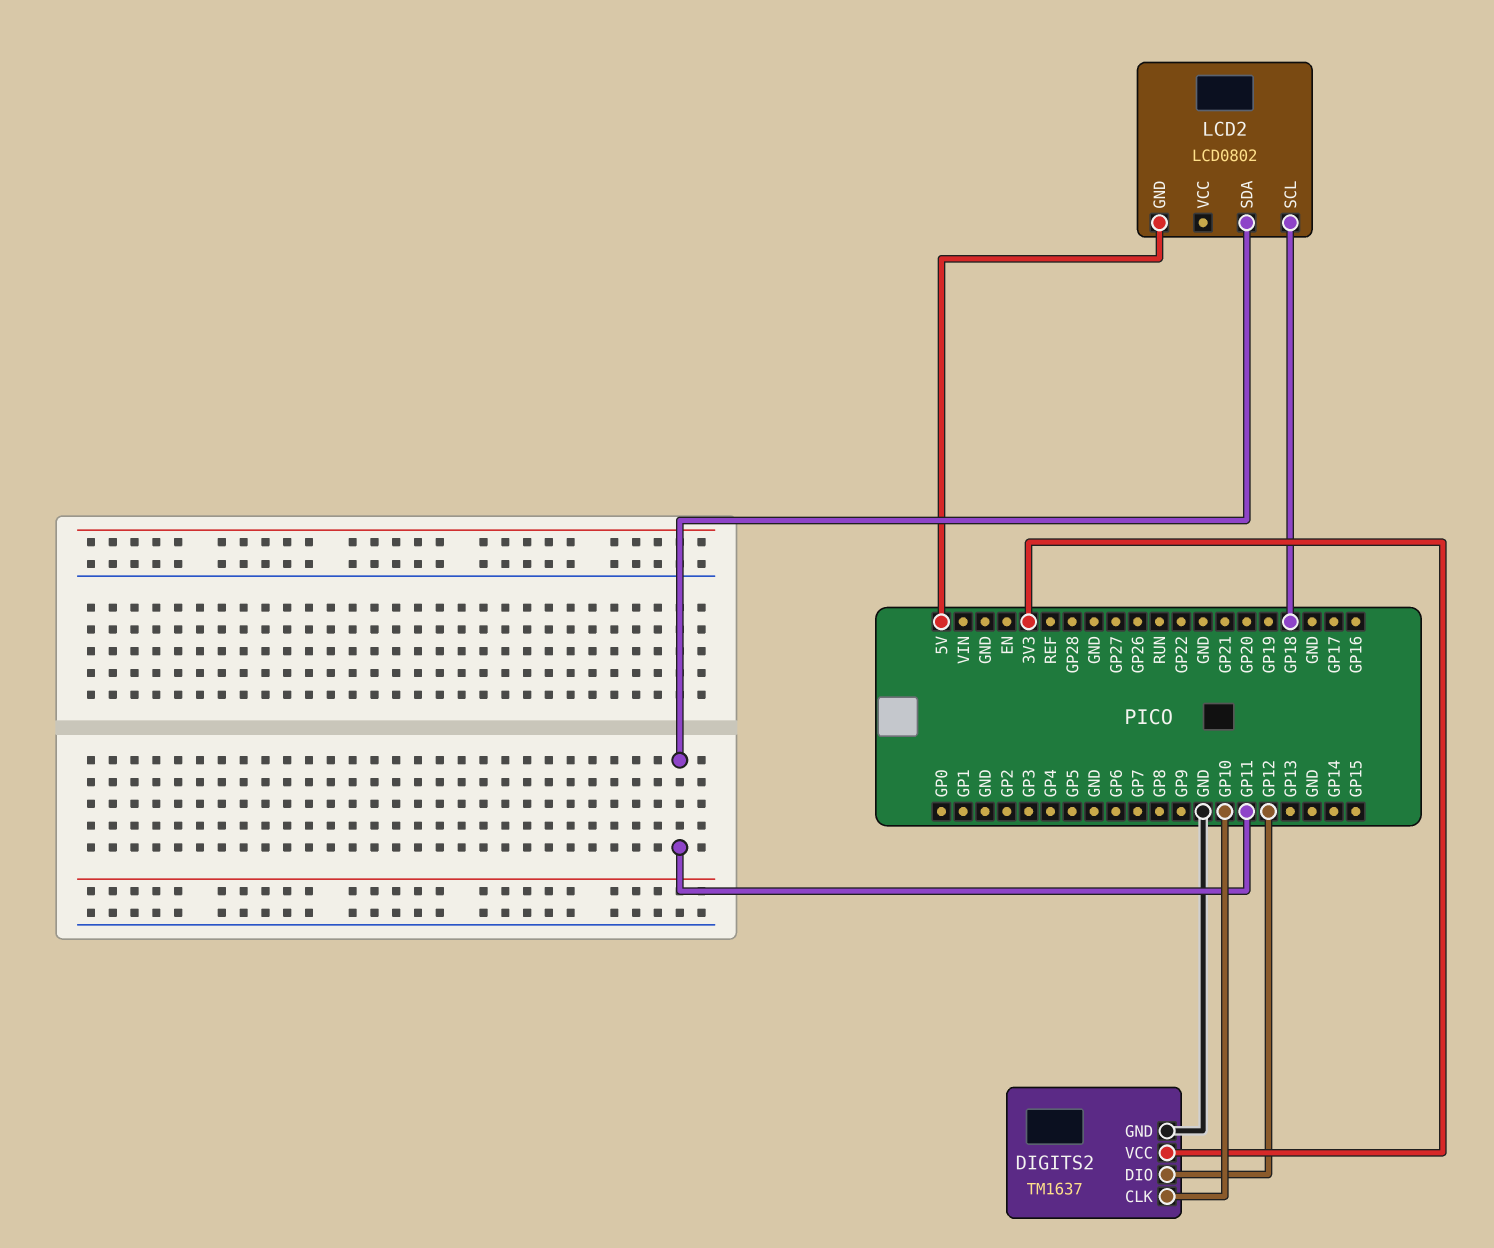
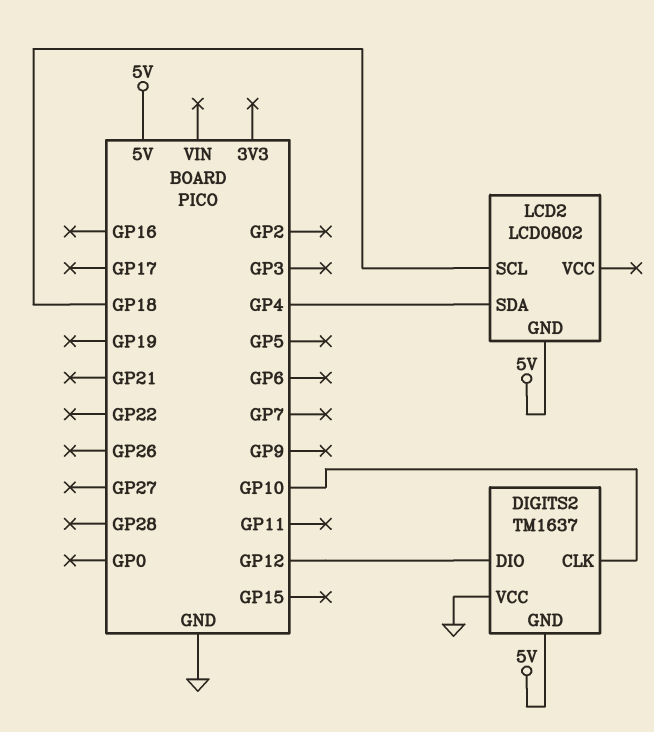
DIGITS2 pin GND: GND -> 5V
DIGITS2 pin VCC: 3V3 -> GND
LCD2 pin SDA: GP11 -> GP4

